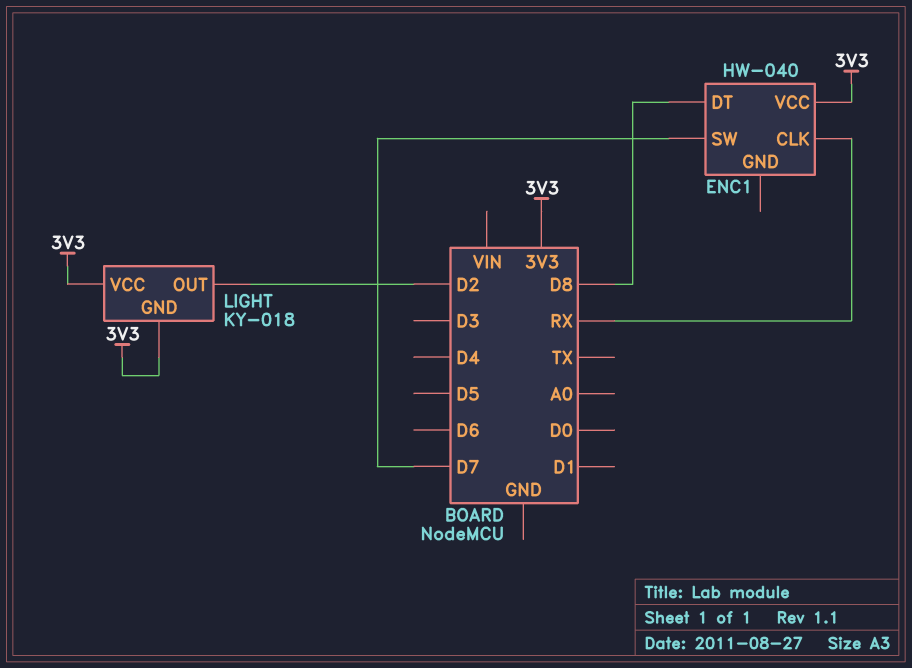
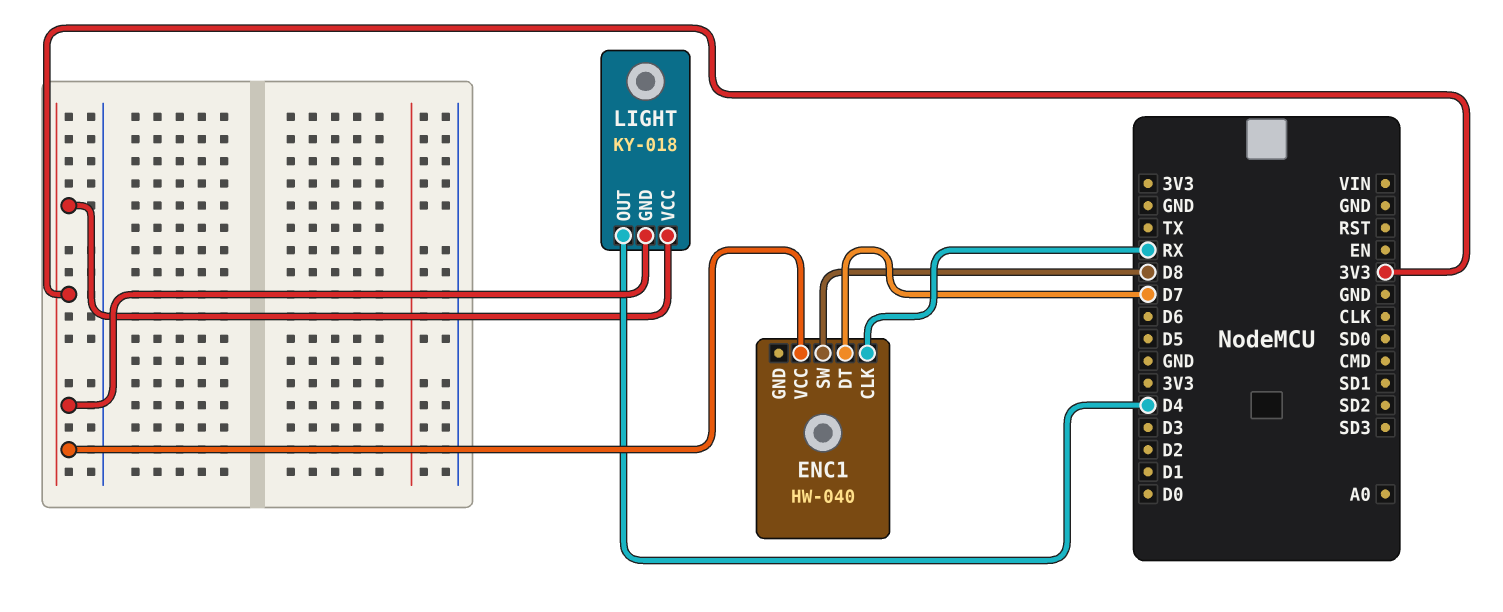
ENC1 pin DT: D8 -> D7
ENC1 pin SW: D7 -> D8
LIGHT pin OUT: D2 -> D4

